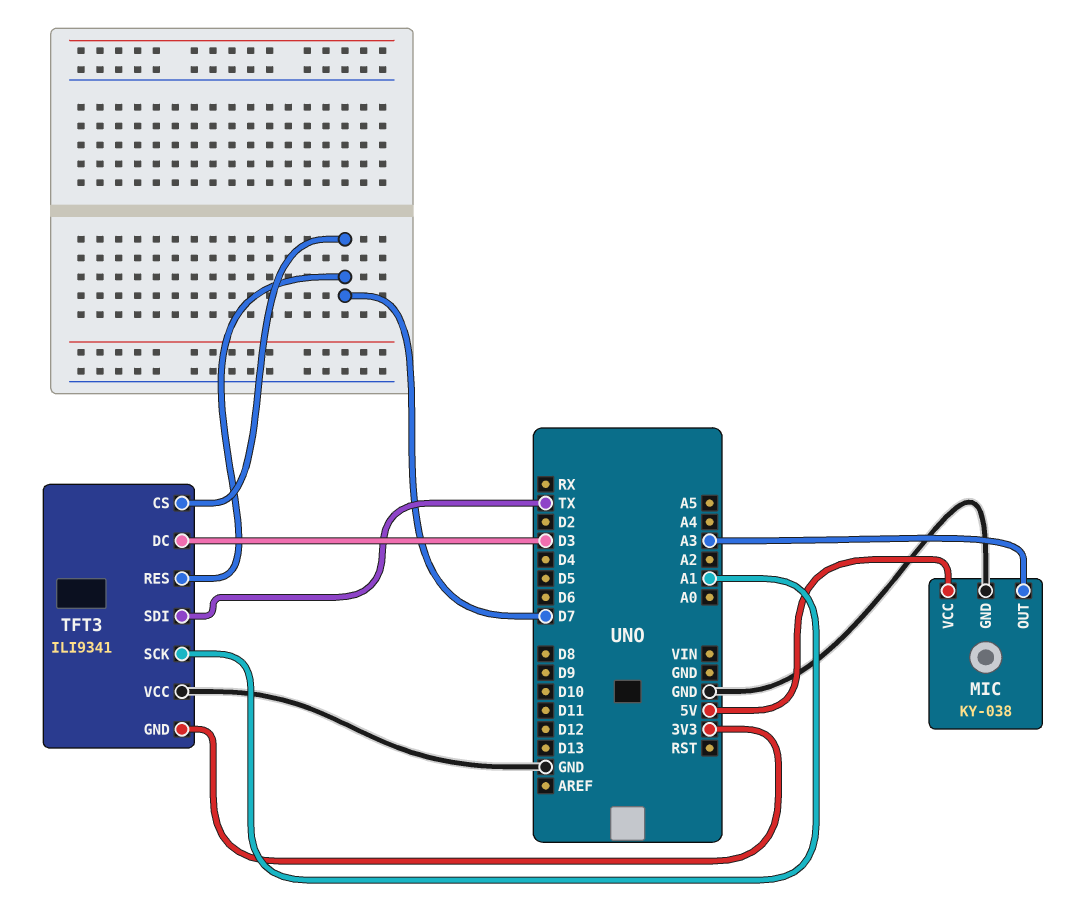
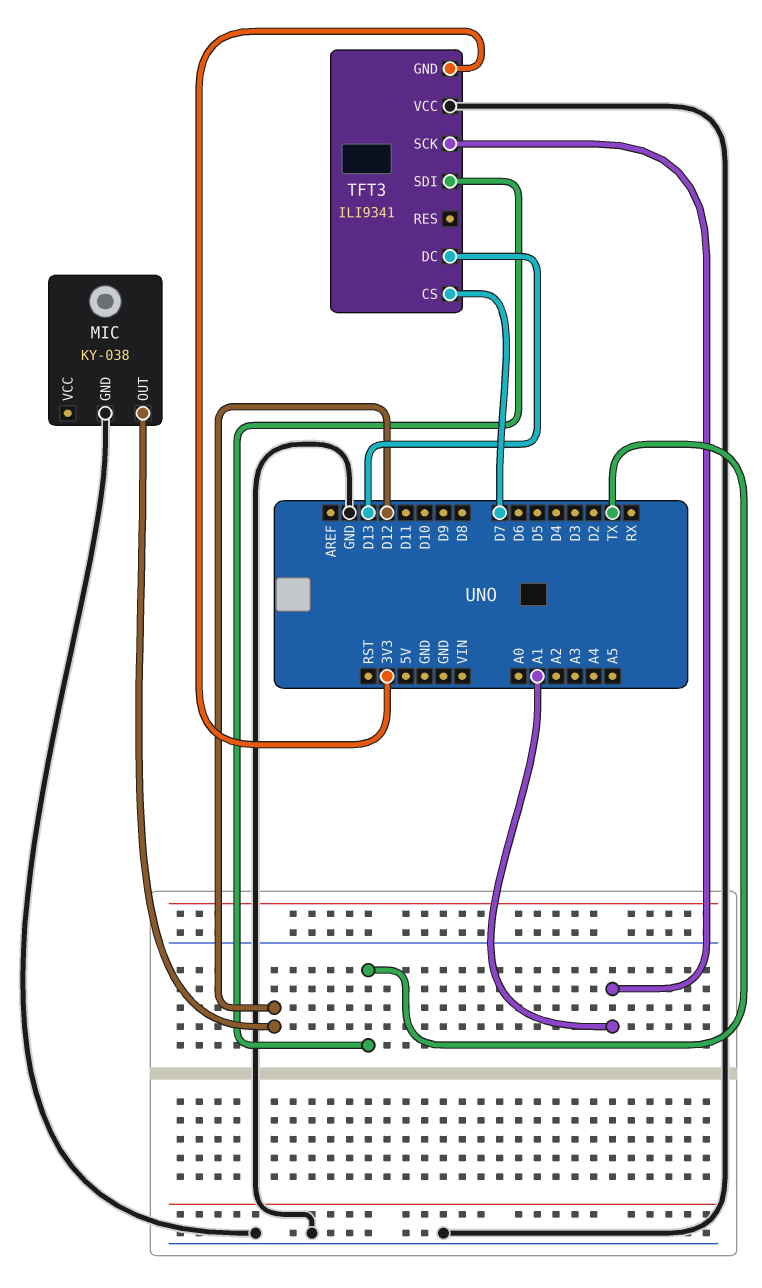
MIC pin OUT: A3 -> D12
MIC pin VCC: 5V -> none
TFT3 pin DC: D3 -> D13
TFT3 pin RES: D7 -> none

